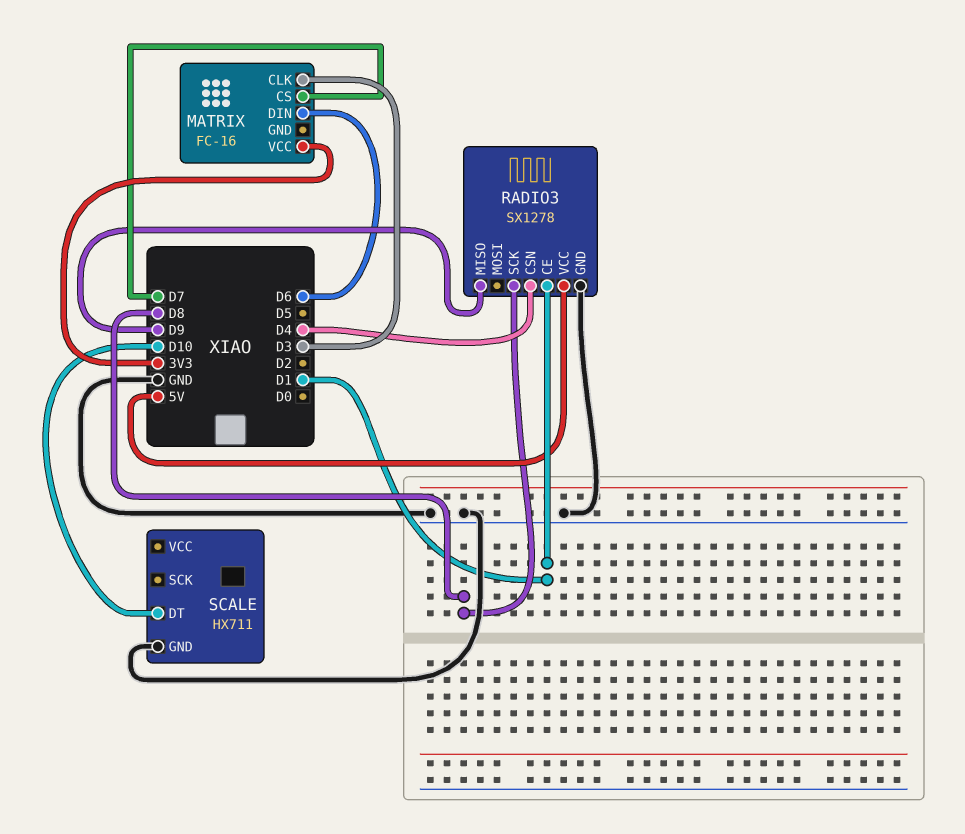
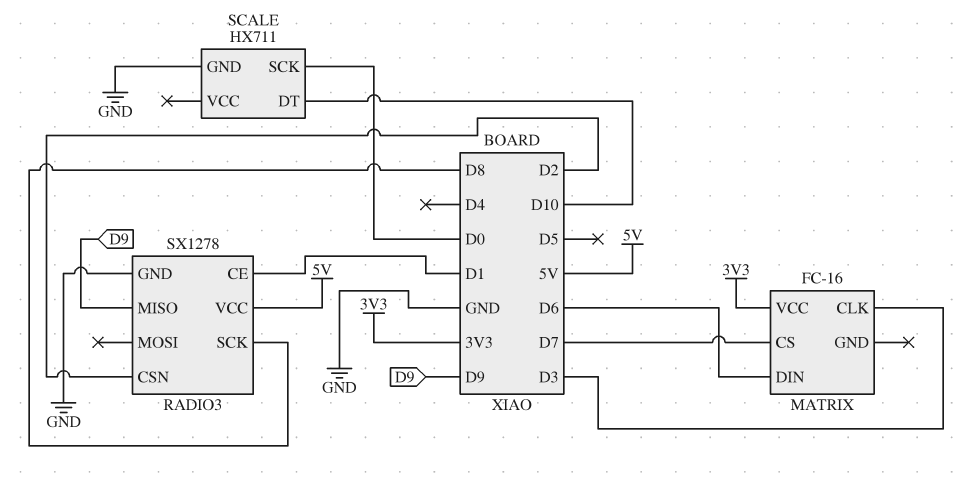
RADIO3 pin CSN: D4 -> D2
SCALE pin SCK: none -> D0

